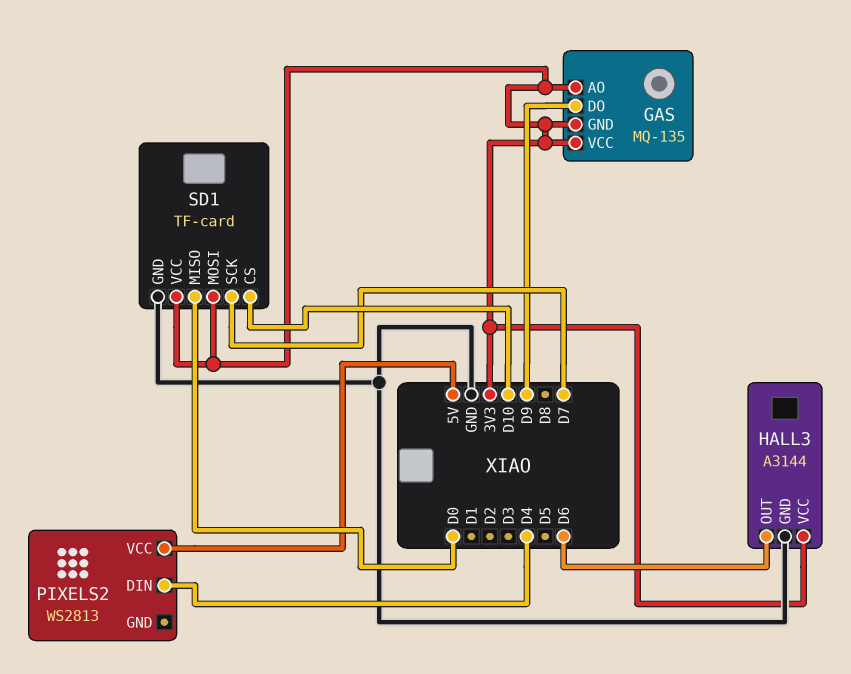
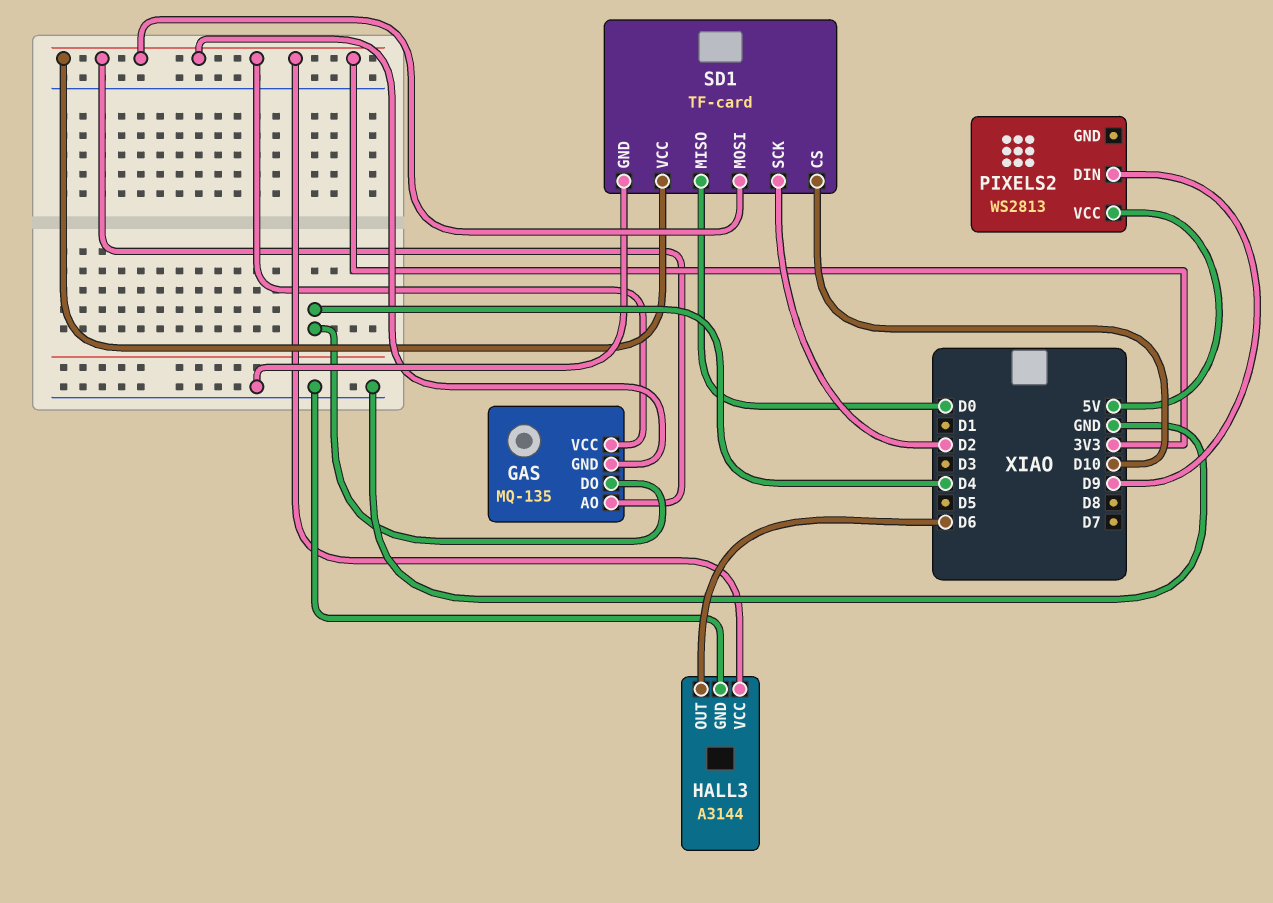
GAS pin DO: D9 -> D4
PIXELS2 pin DIN: D4 -> D9
SD1 pin SCK: D7 -> D2

